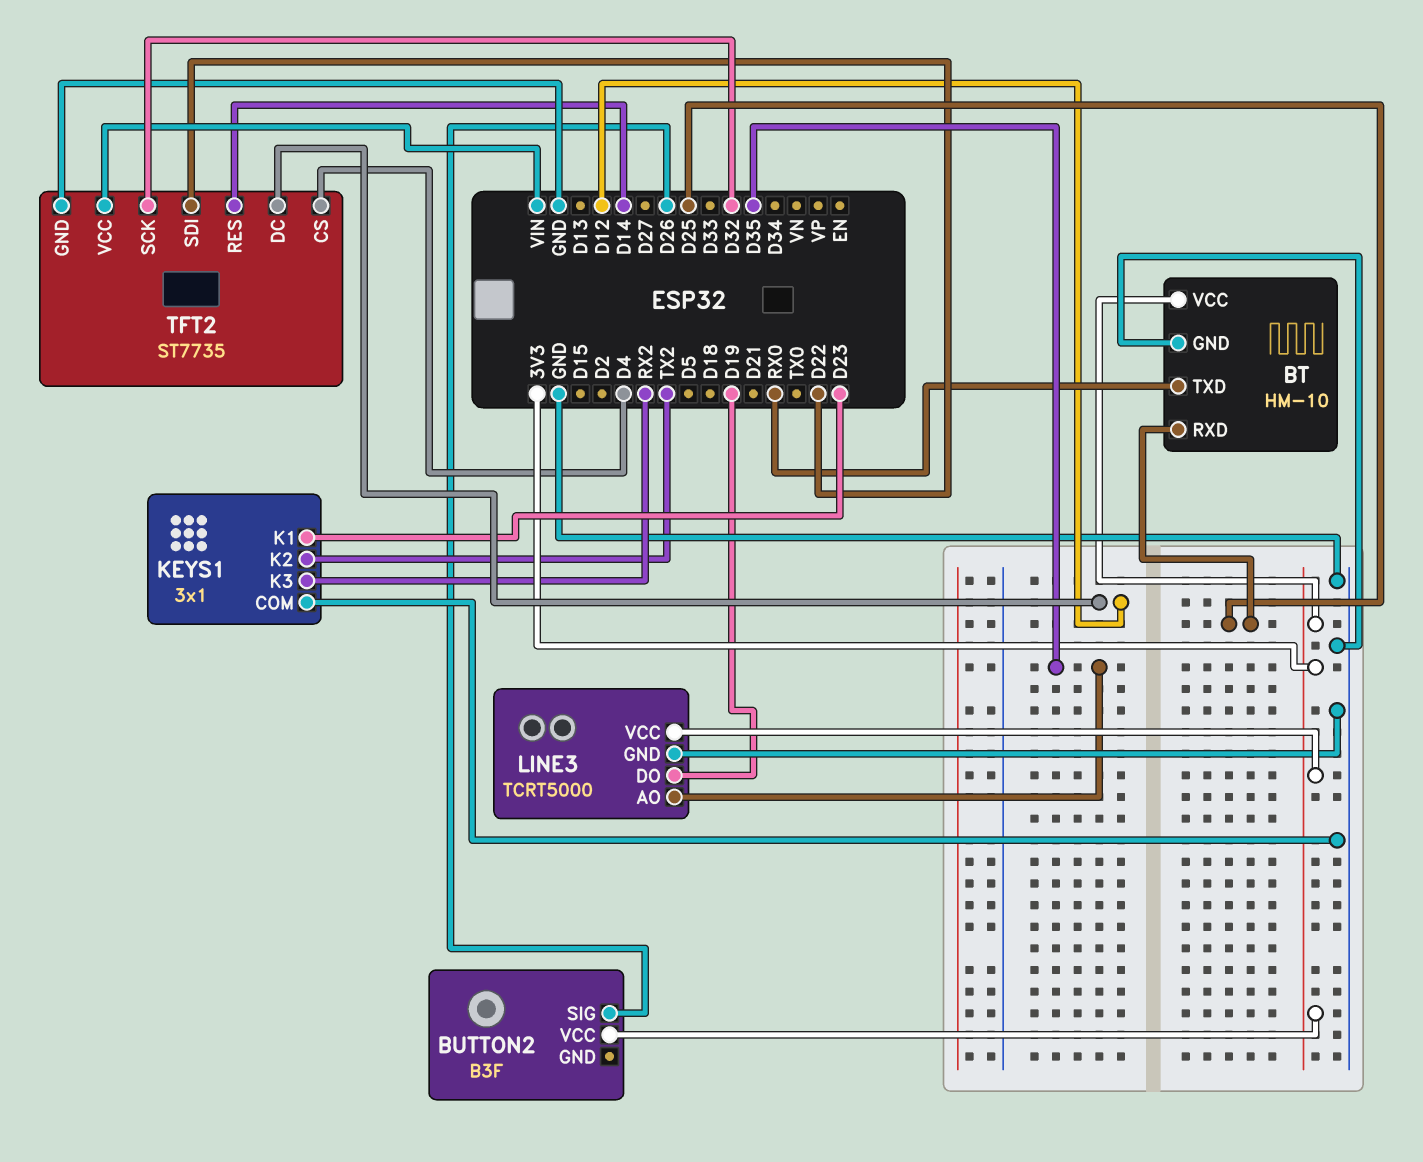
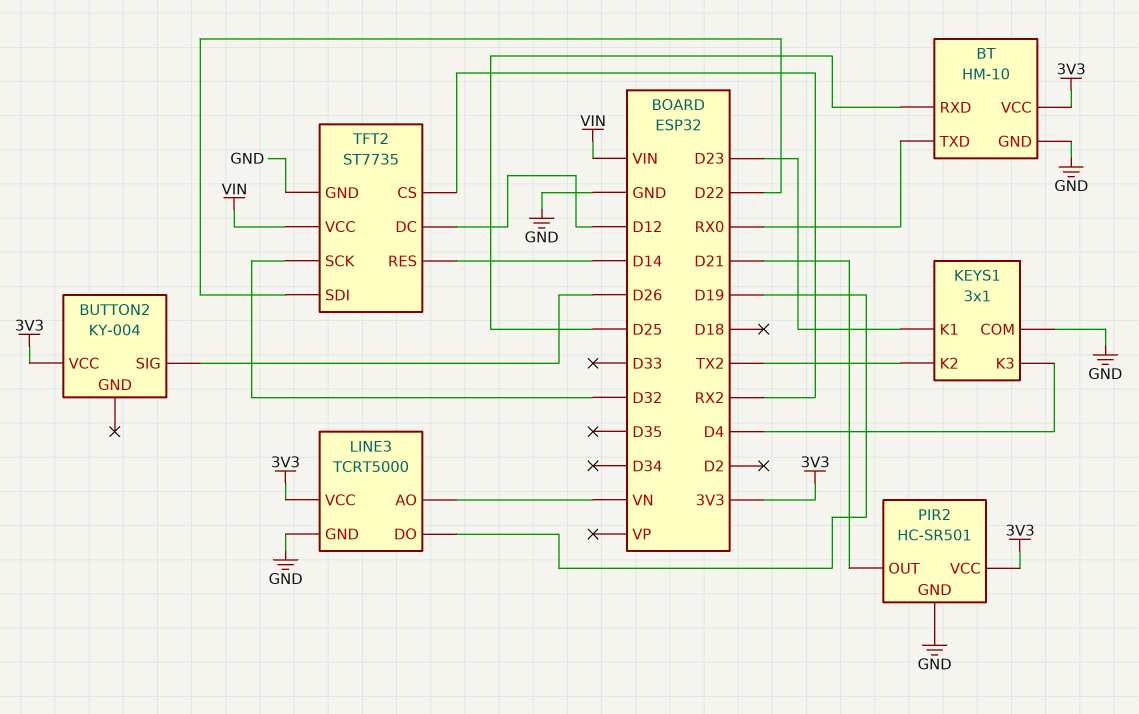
BUTTON2: B3F -> KY-004
KEYS1 pin K3: RX2 -> D4
LINE3 pin AO: D35 -> VN
PIR2: none -> HC-SR501
PIR2 pin GND: none -> GND
PIR2 pin OUT: none -> D21
PIR2 pin VCC: none -> 3V3
TFT2 pin CS: D4 -> RX2

